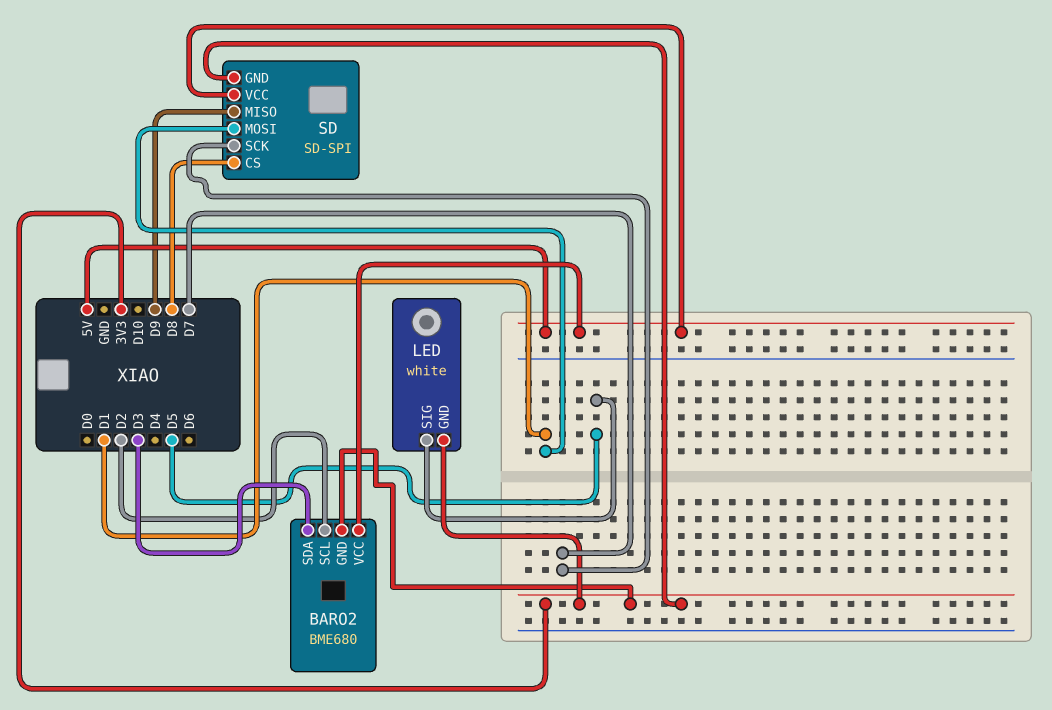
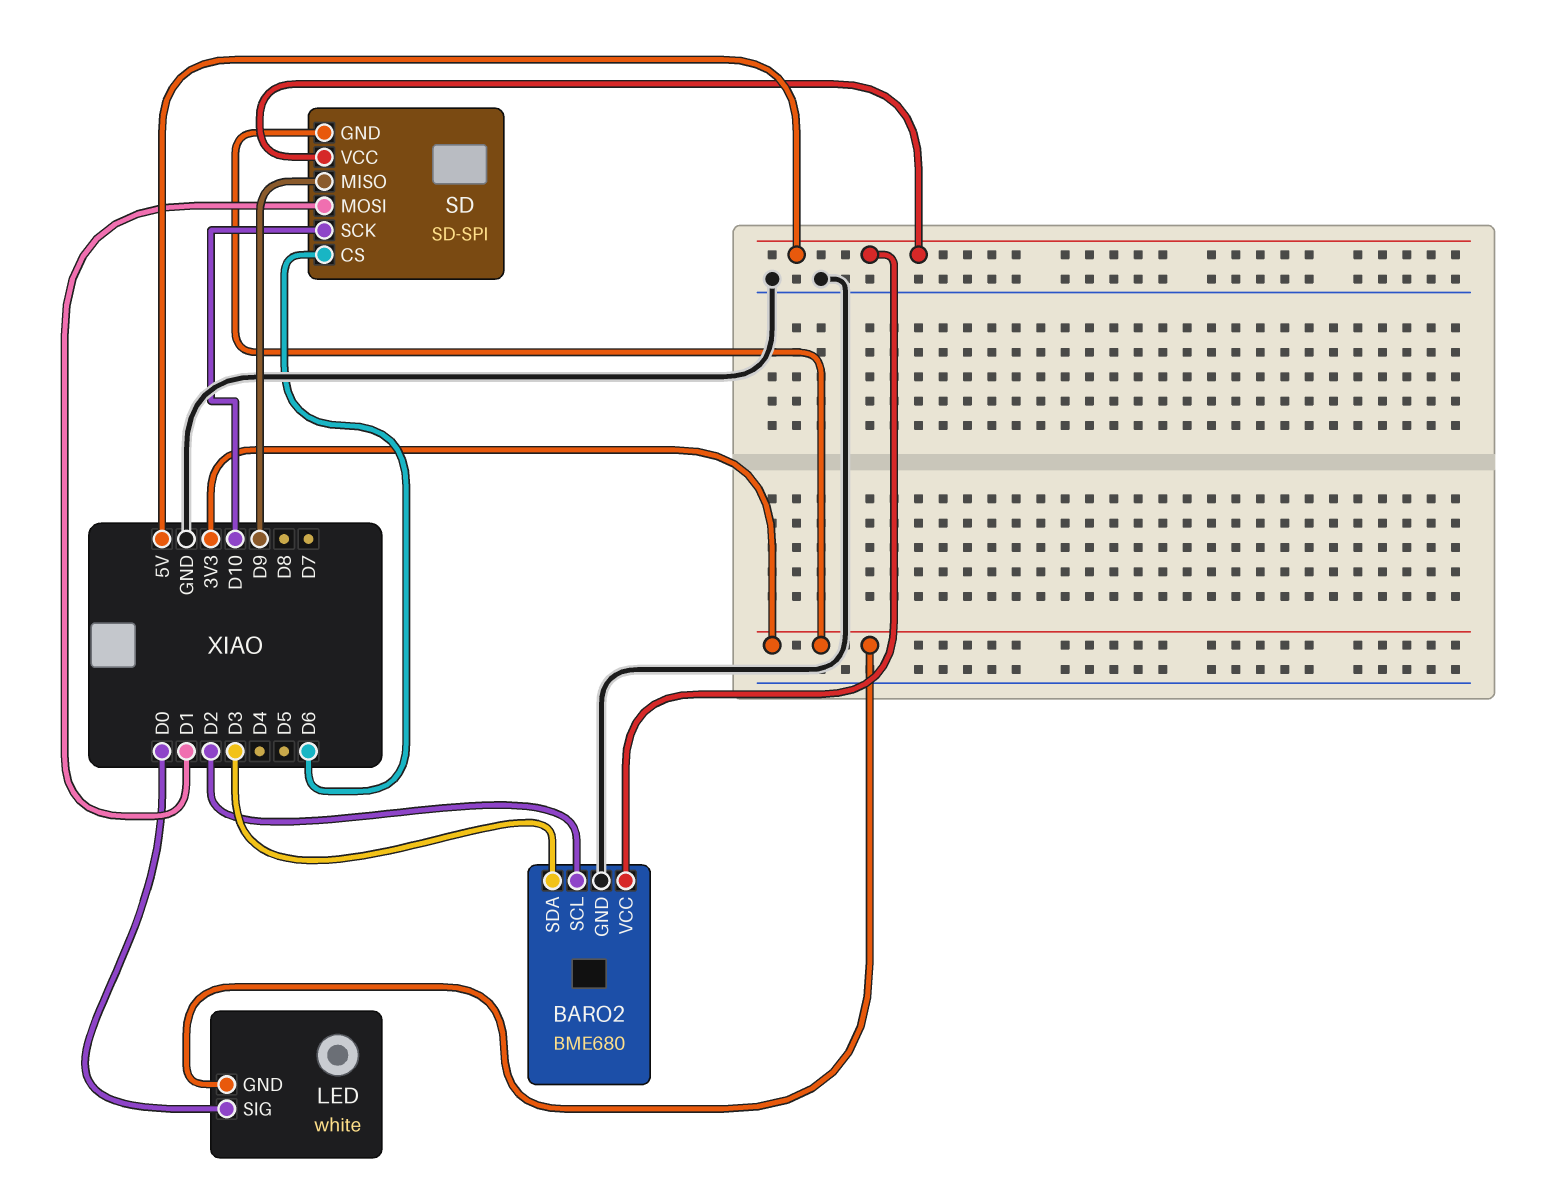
BARO2 pin GND: 3V3 -> GND
LED pin SIG: D5 -> D0
SD pin CS: D8 -> D6
SD pin SCK: D7 -> D10

